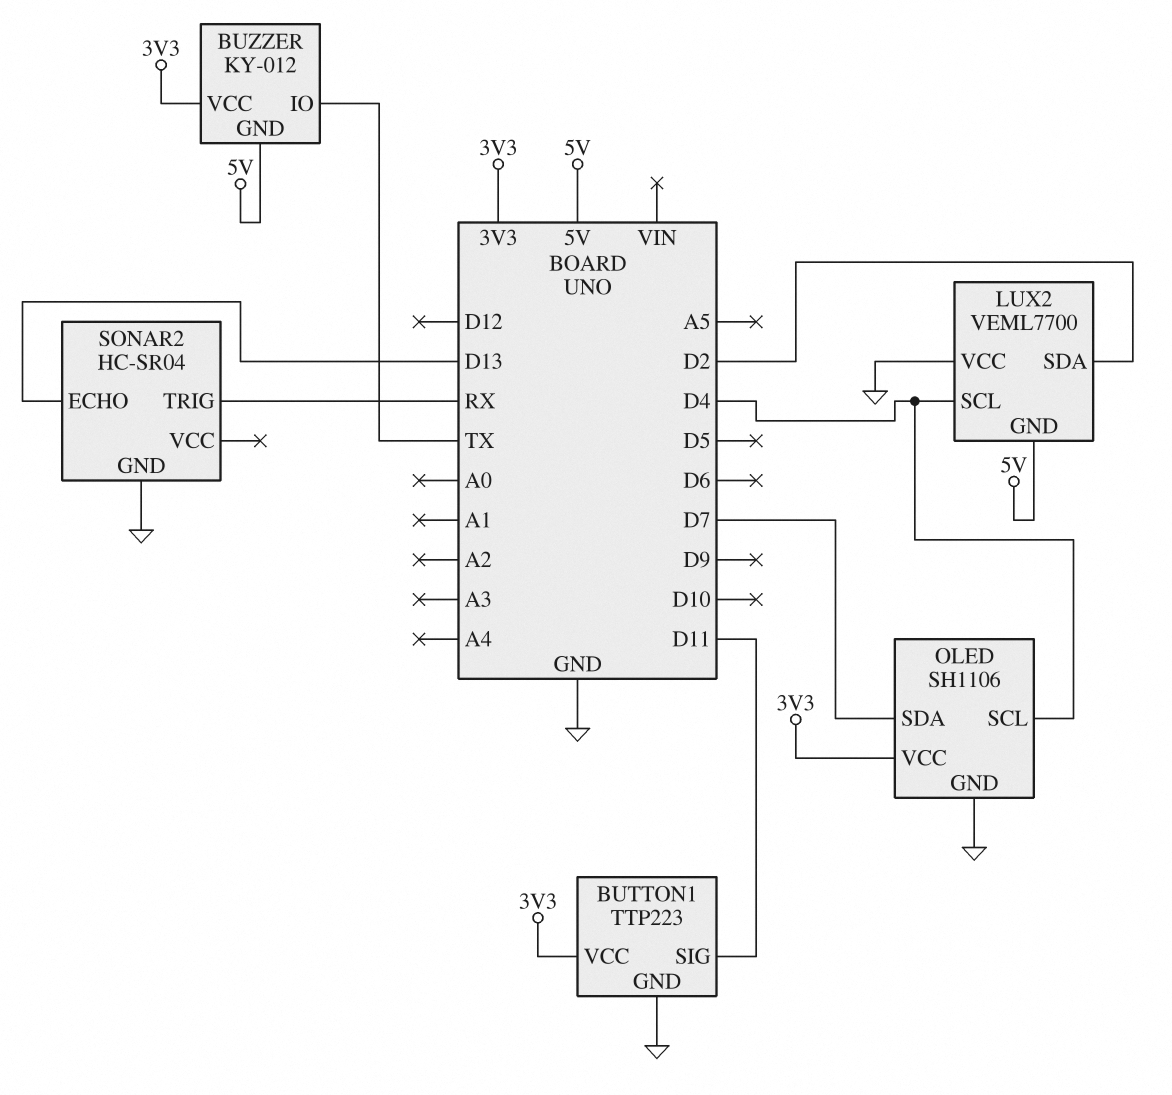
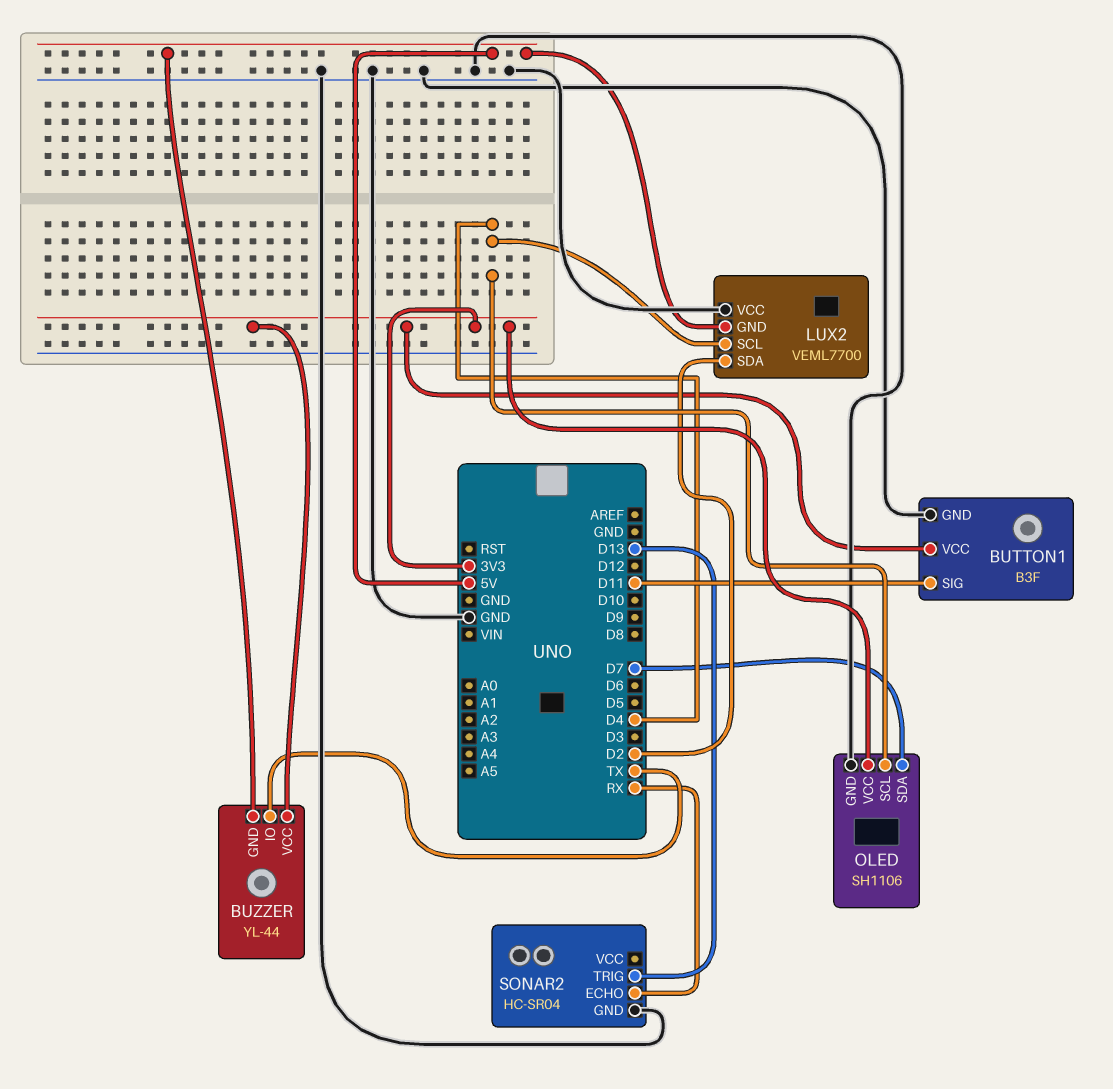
BUTTON1: TTP223 -> B3F
BUZZER: KY-012 -> YL-44
SONAR2 pin ECHO: D13 -> RX
SONAR2 pin TRIG: RX -> D13

